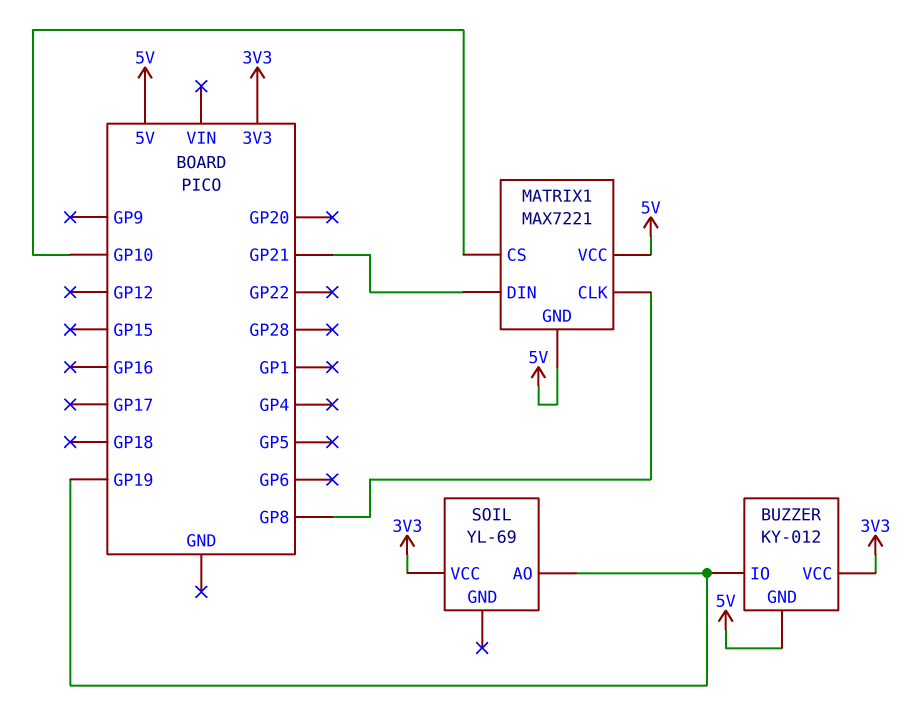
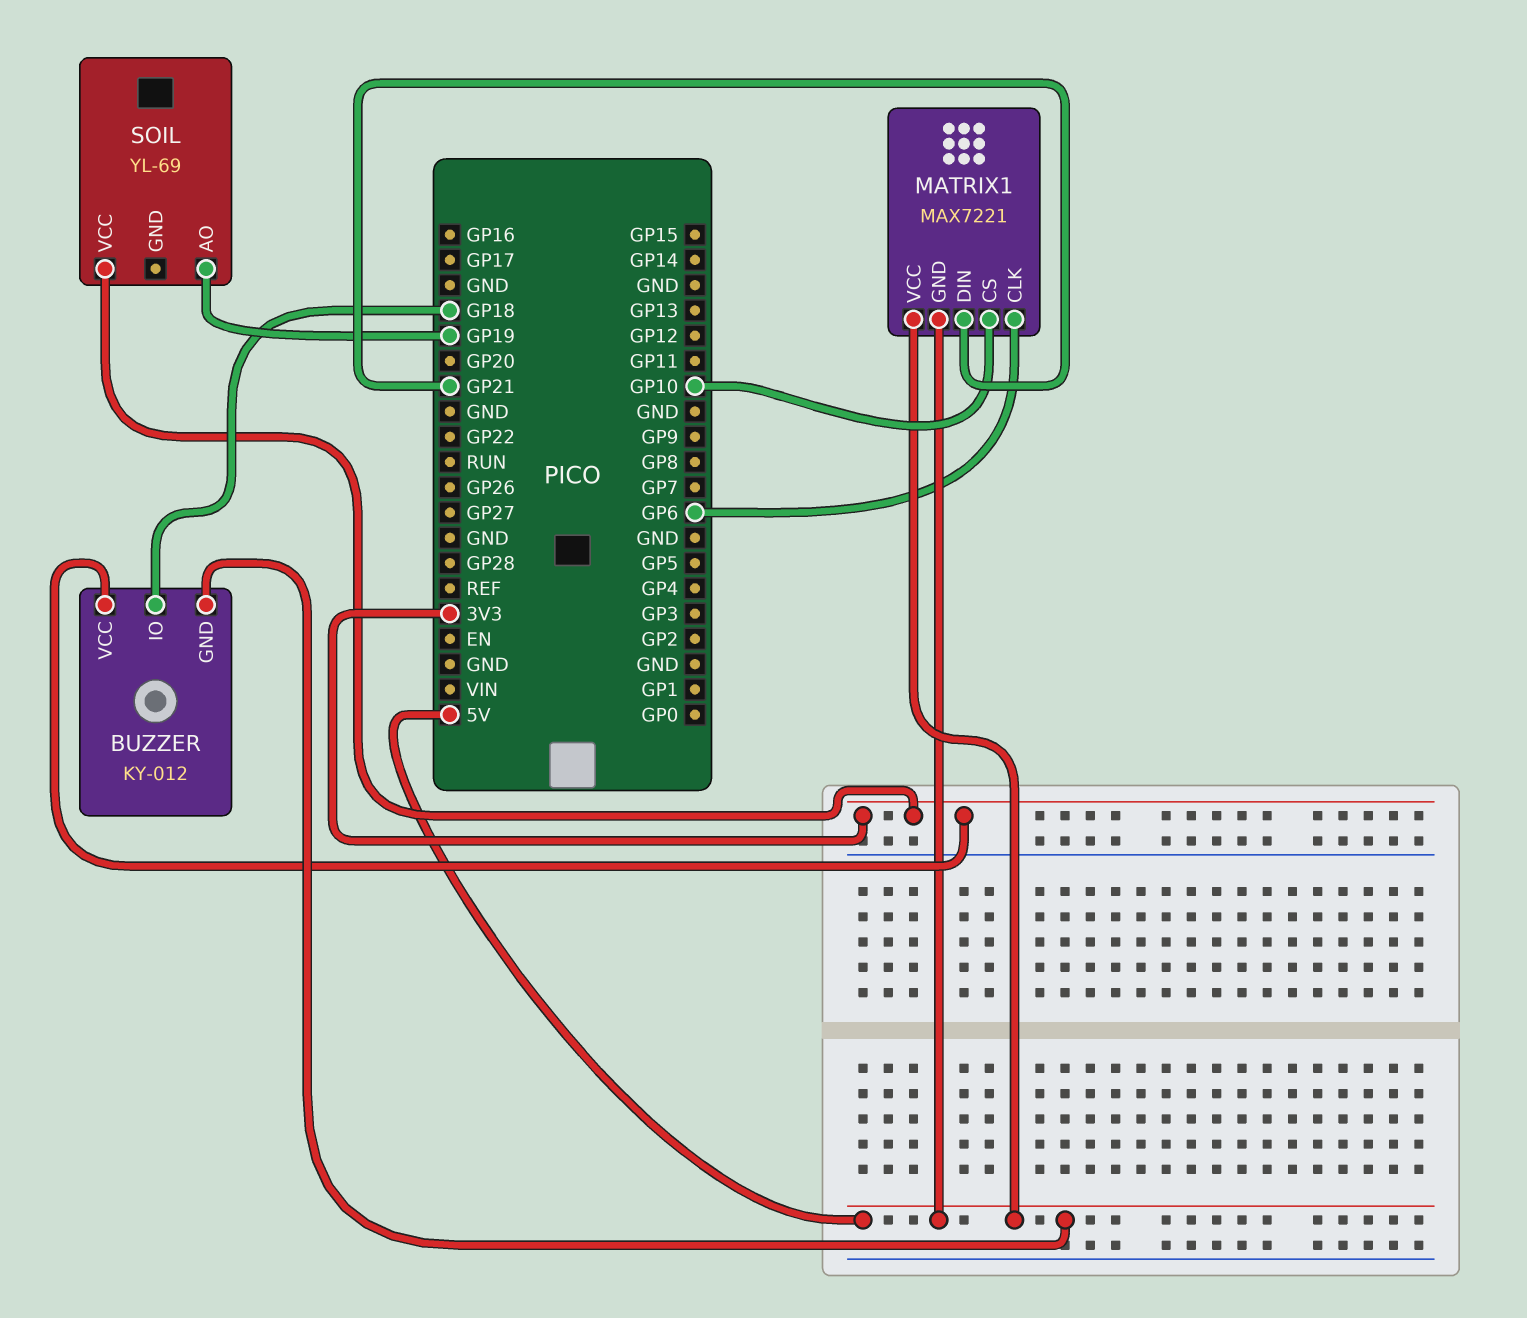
BUZZER pin IO: GP19 -> GP18
MATRIX1 pin CLK: GP8 -> GP6

